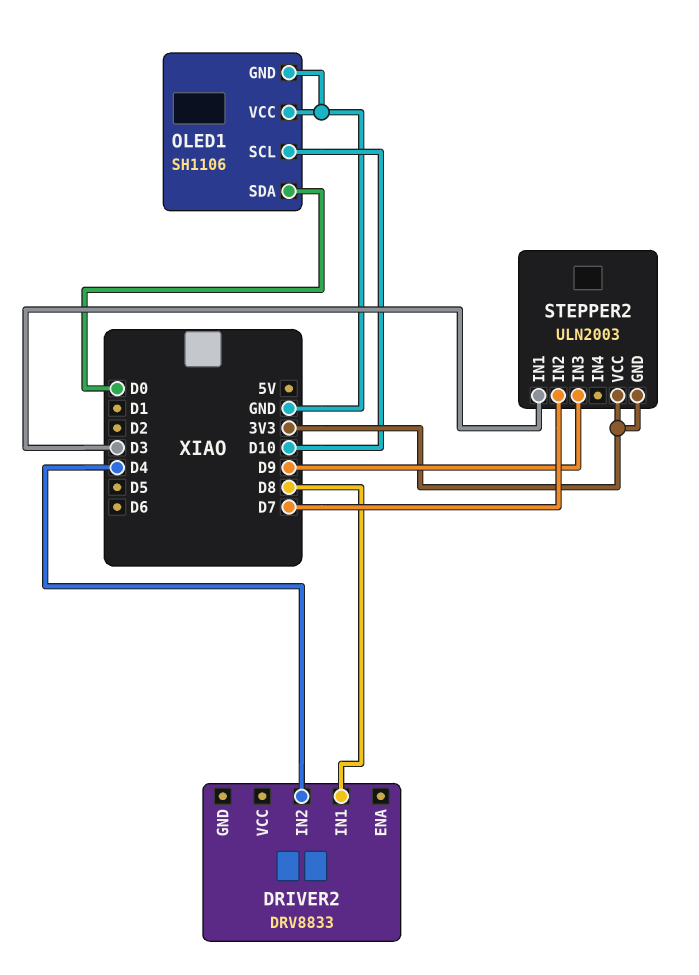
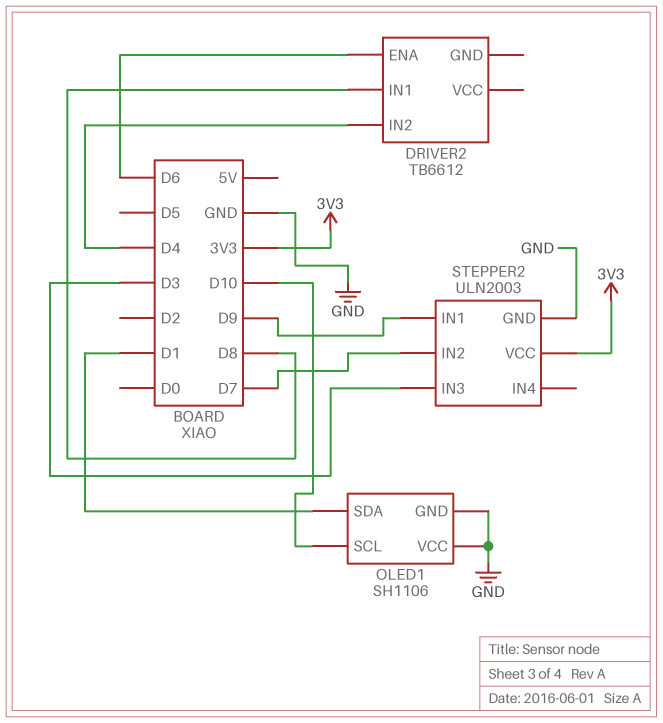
DRIVER2: DRV8833 -> TB6612
DRIVER2 pin ENA: none -> D6
OLED1 pin SDA: D0 -> D1
STEPPER2 pin GND: 3V3 -> GND
STEPPER2 pin IN1: D3 -> D9
STEPPER2 pin IN3: D9 -> D3

